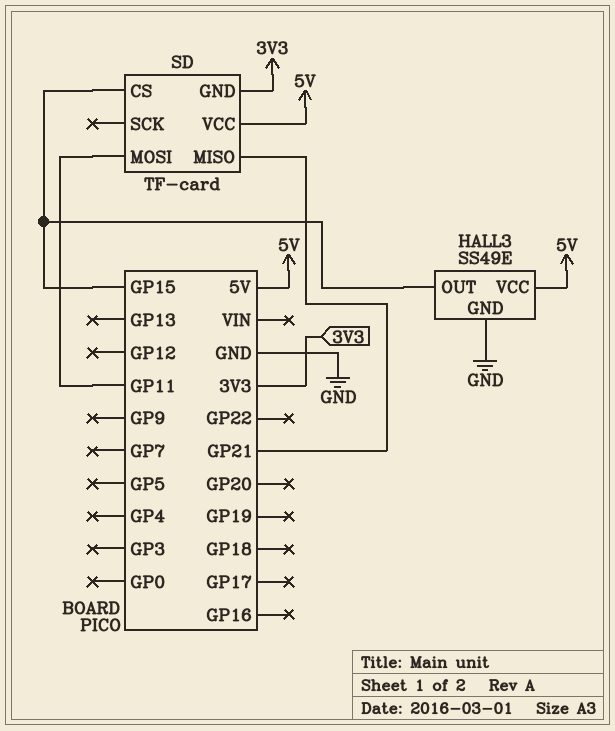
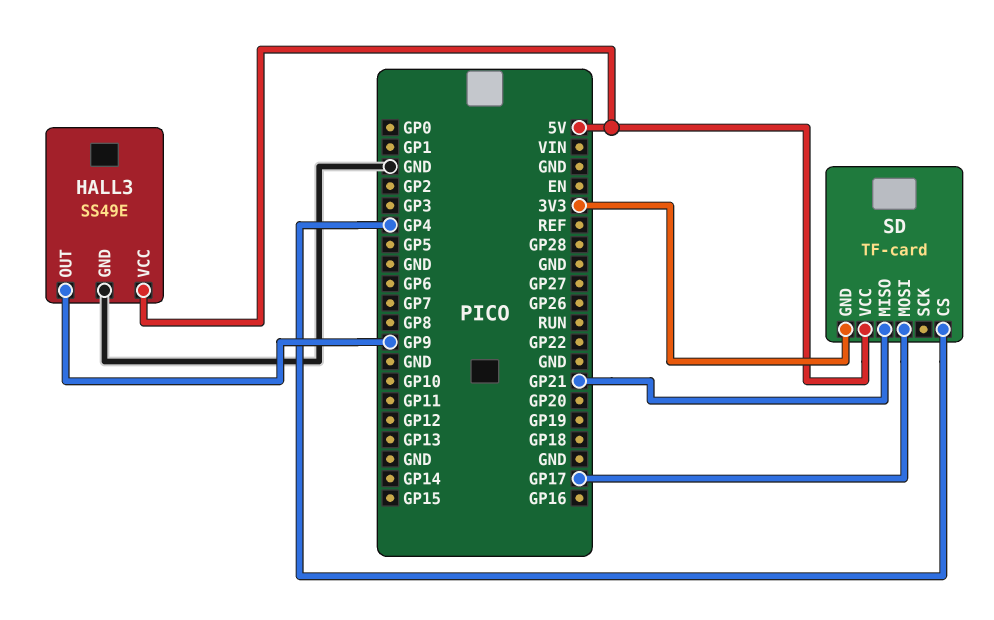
HALL3 pin OUT: GP15 -> GP9
SD pin CS: GP15 -> GP4
SD pin MOSI: GP11 -> GP17

